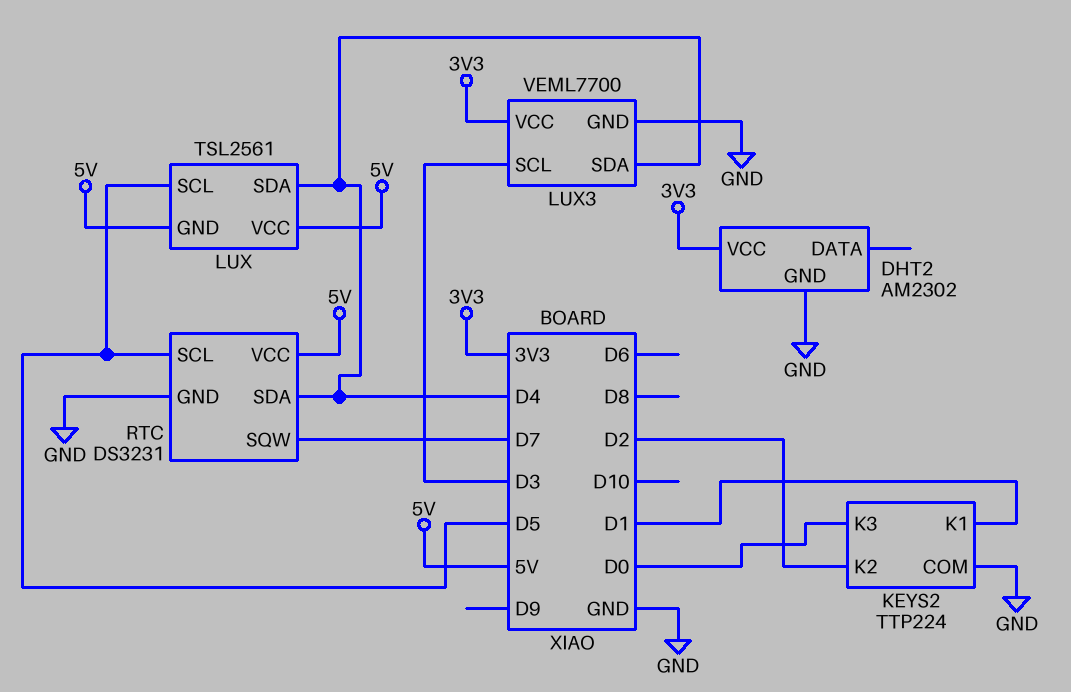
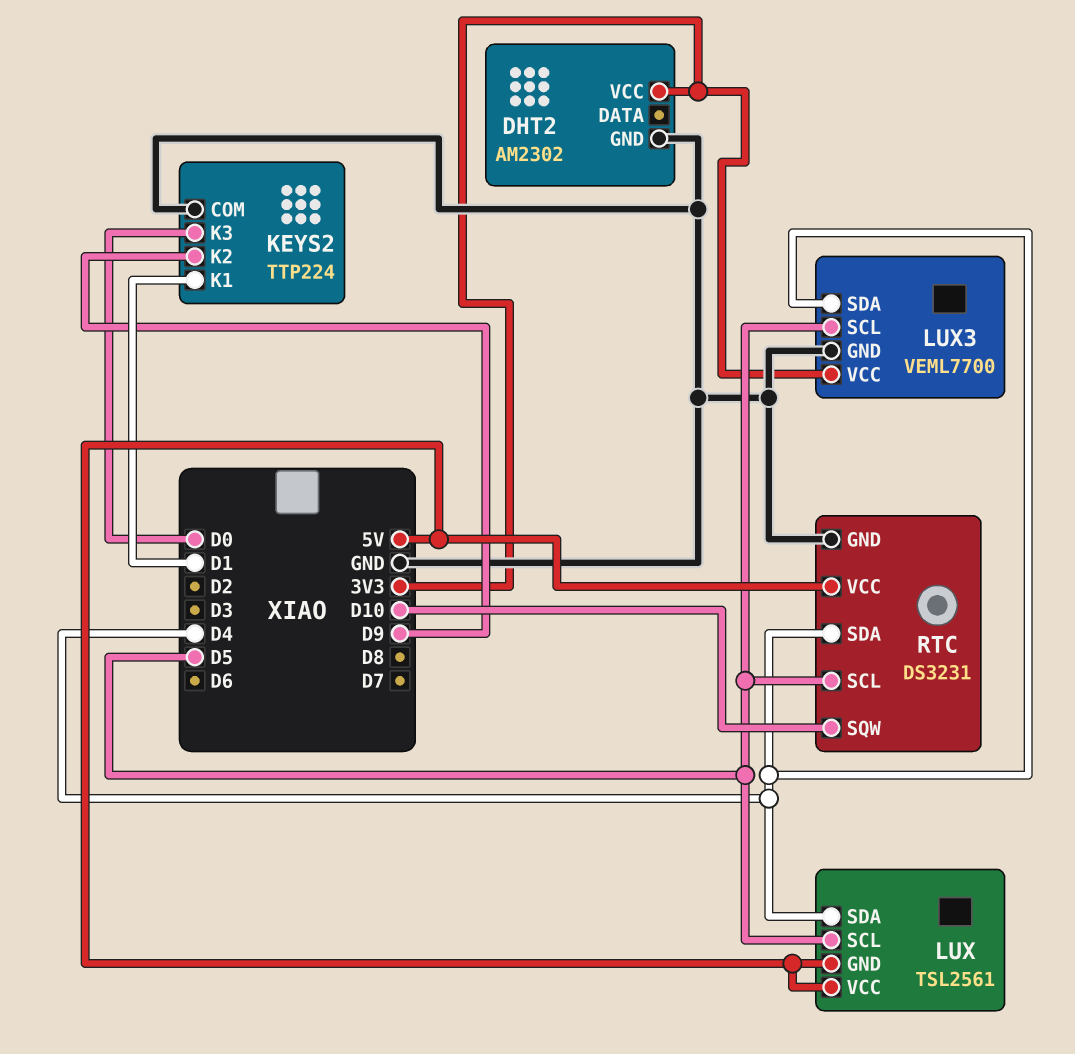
KEYS2 pin K2: D2 -> D9
LUX3 pin SCL: D3 -> D5
RTC pin SQW: D7 -> D10

